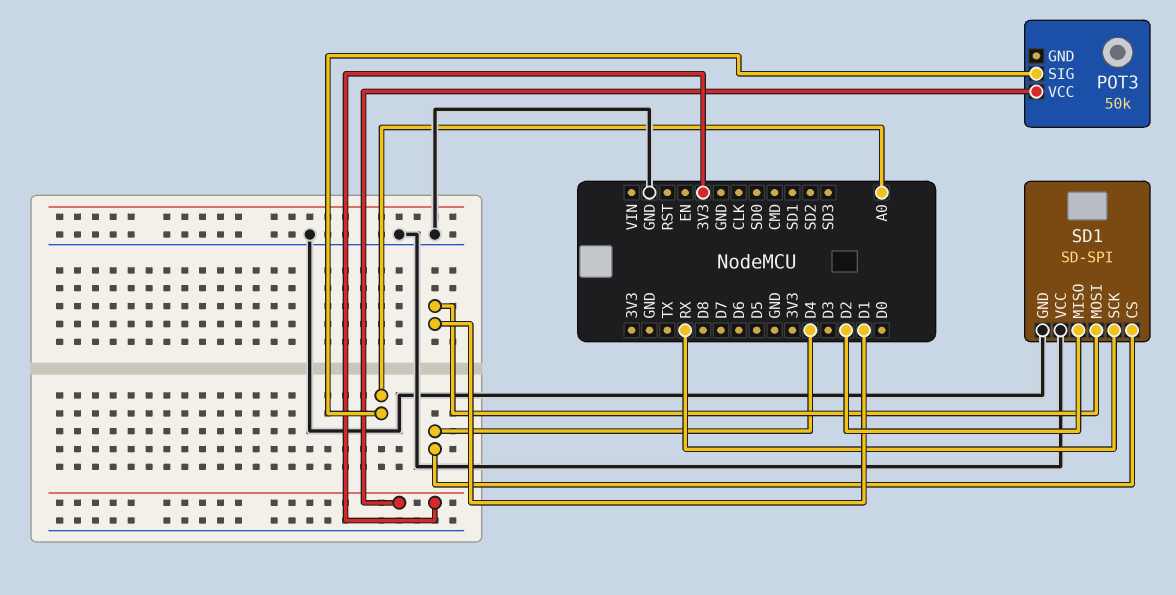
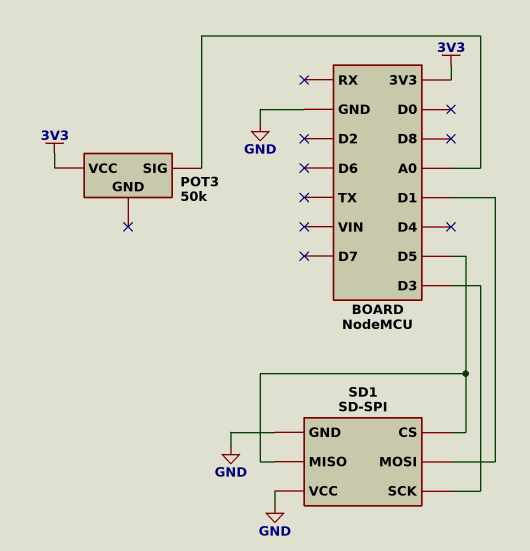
SD1 pin CS: D4 -> D5
SD1 pin MISO: D2 -> D5
SD1 pin SCK: RX -> D3

